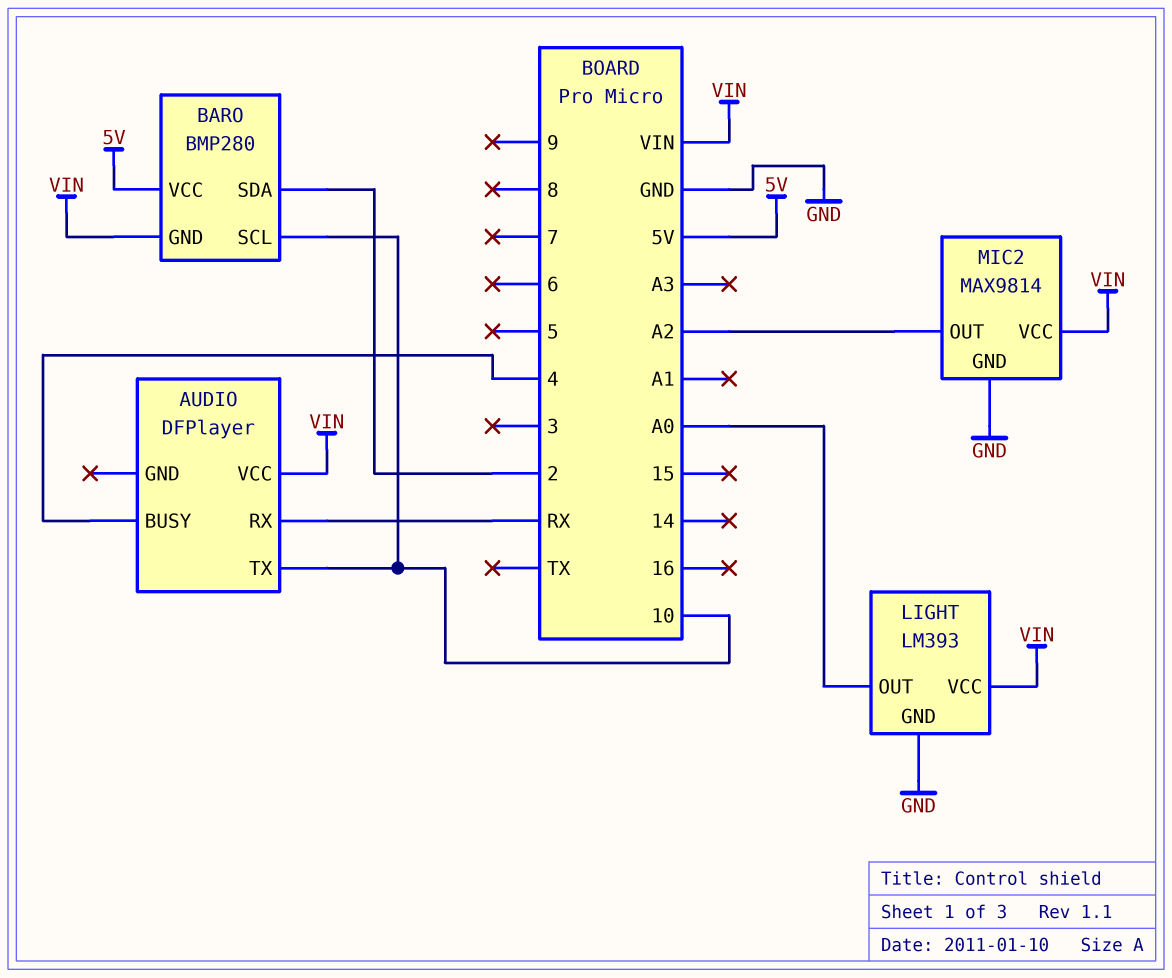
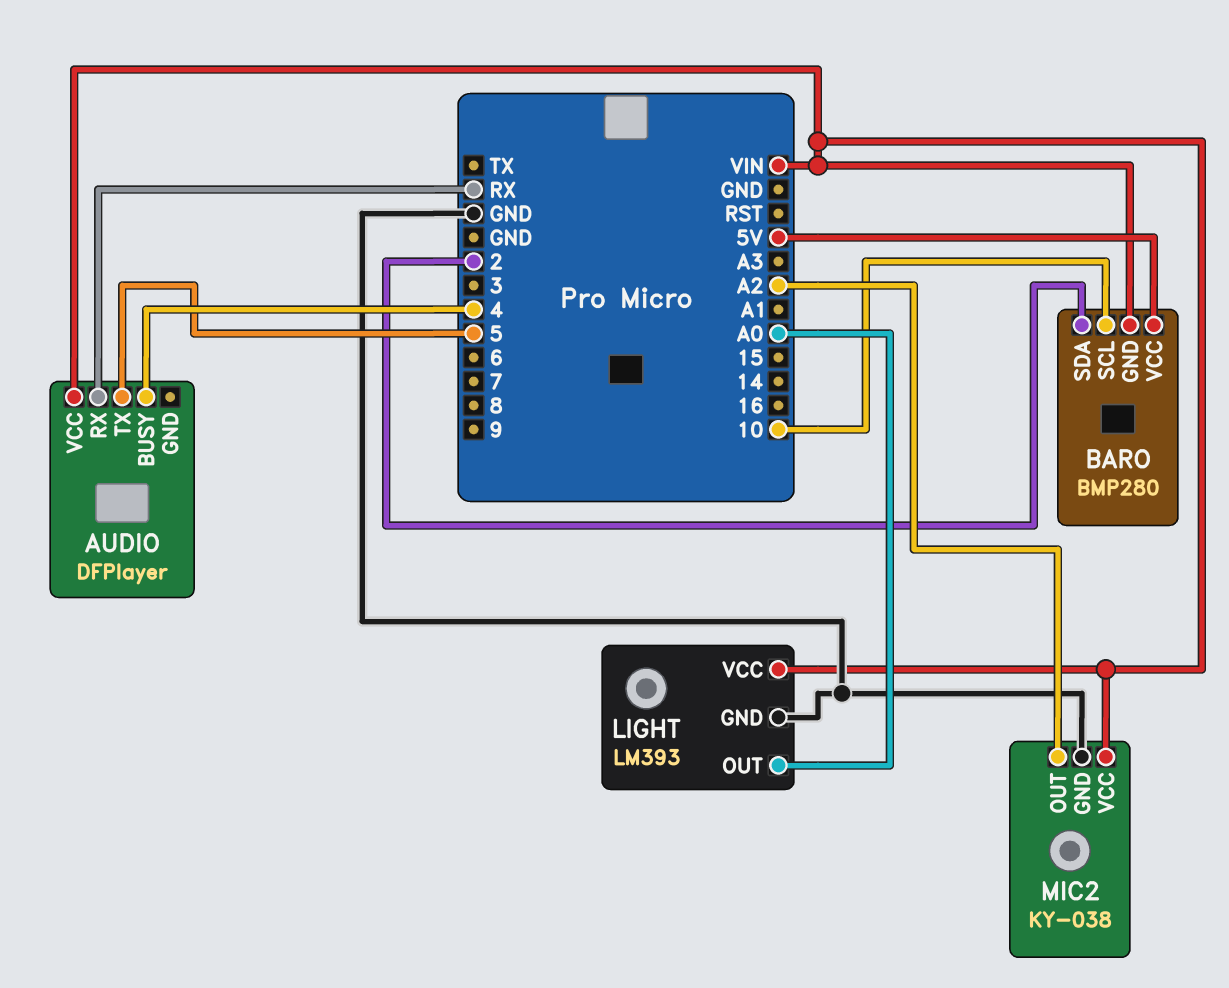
AUDIO pin TX: 10 -> 5
MIC2: MAX9814 -> KY-038

